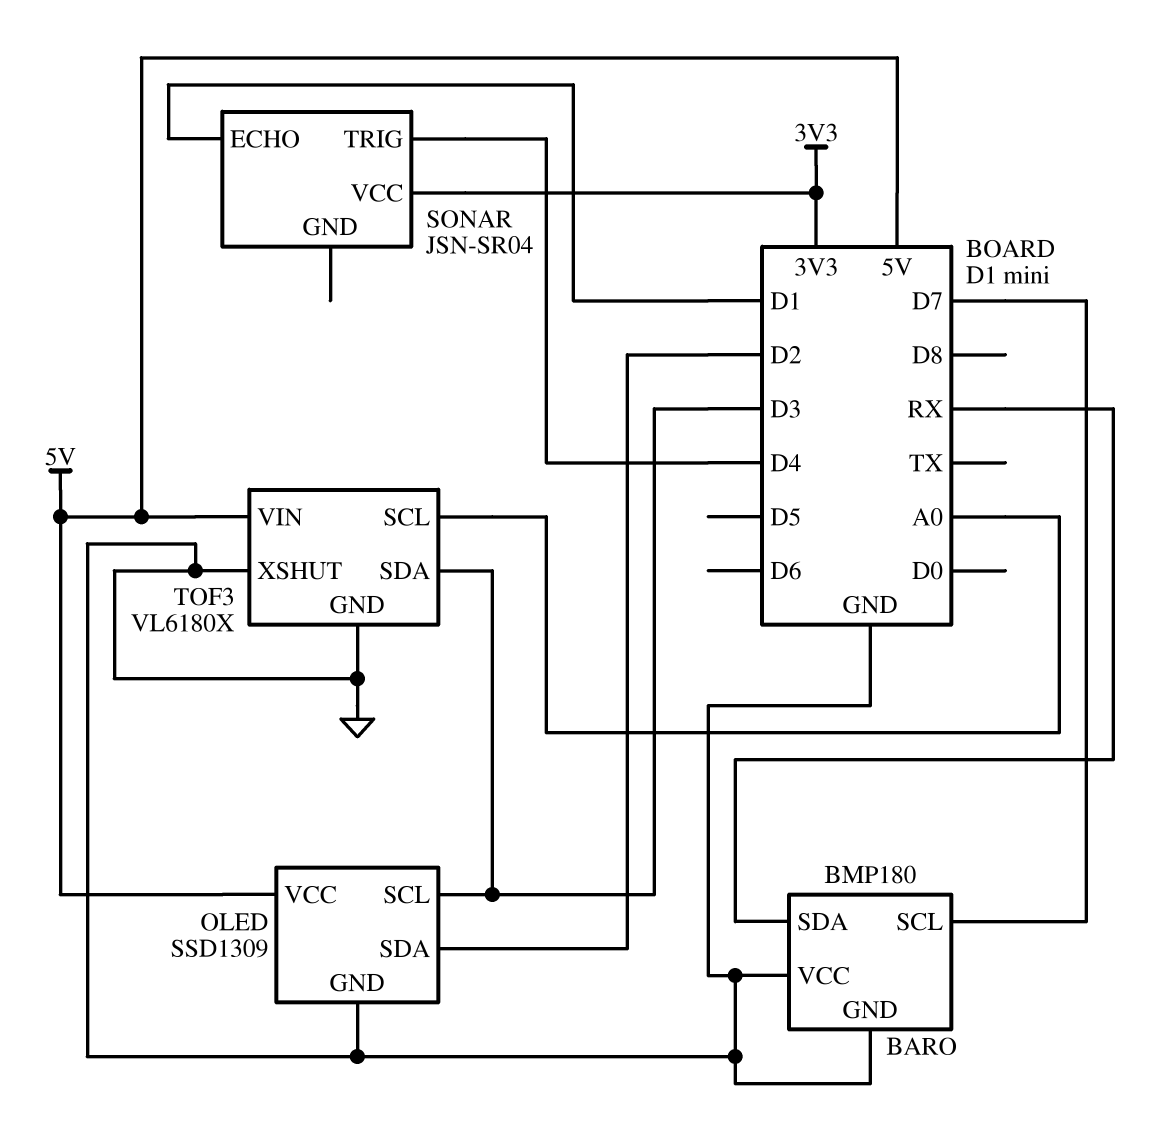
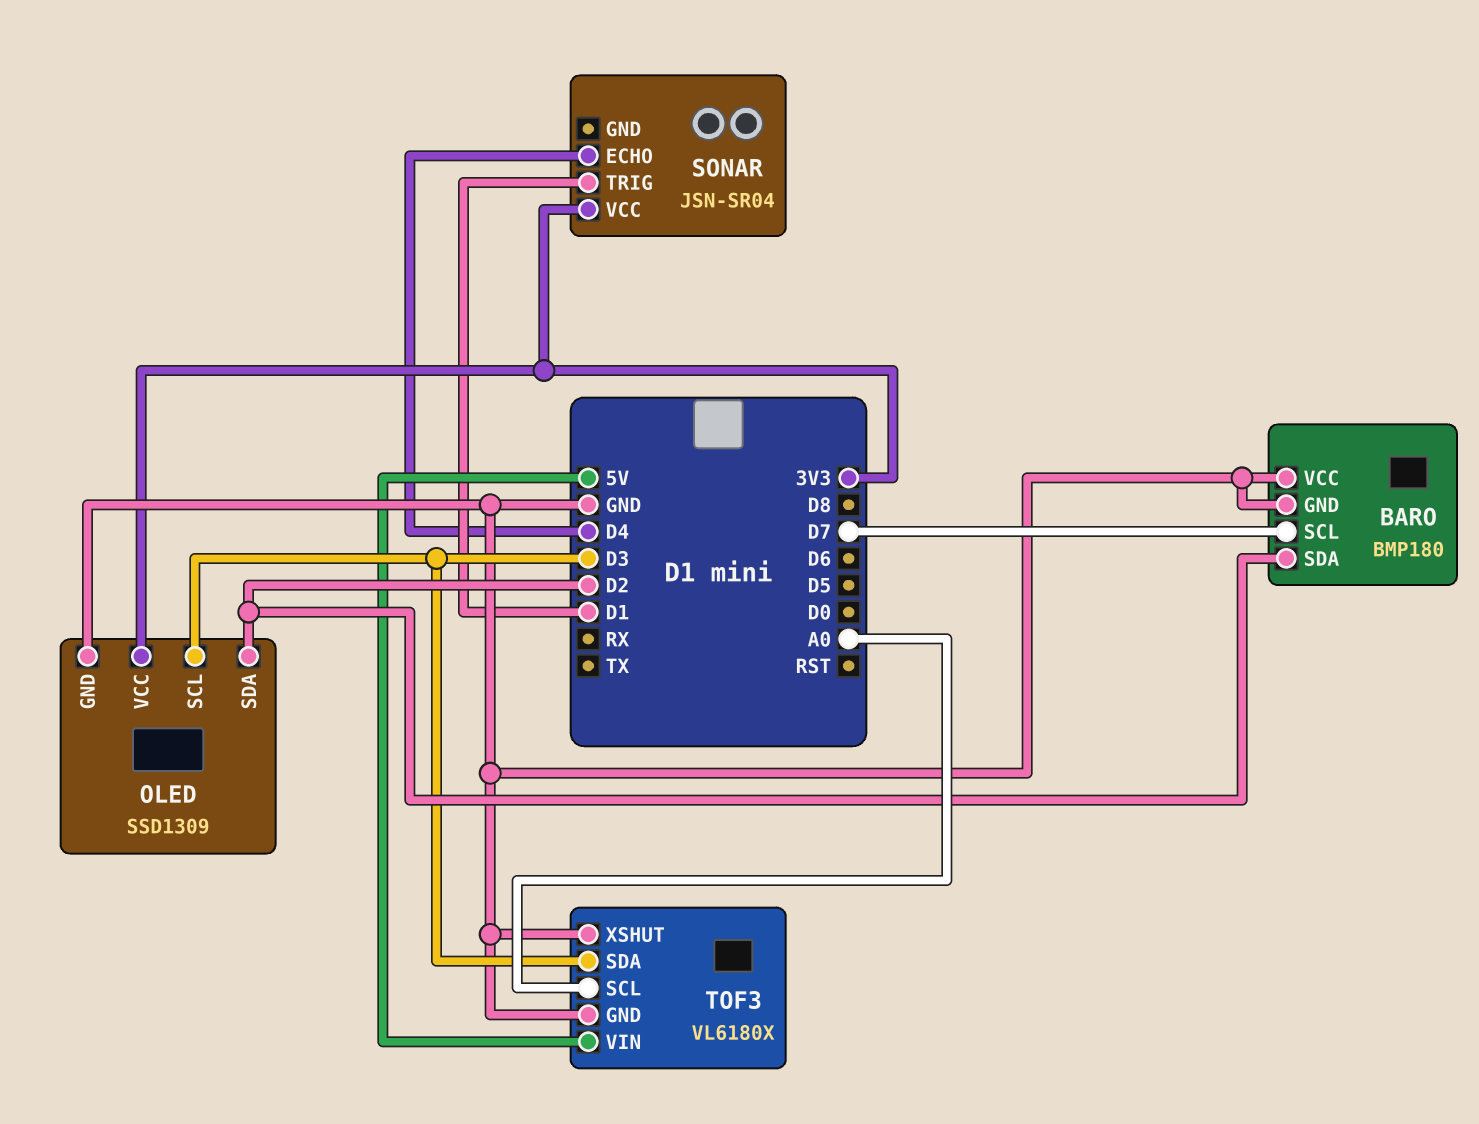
BARO pin SDA: RX -> D2
OLED pin VCC: 5V -> 3V3
SONAR pin ECHO: D1 -> D4
SONAR pin TRIG: D4 -> D1

